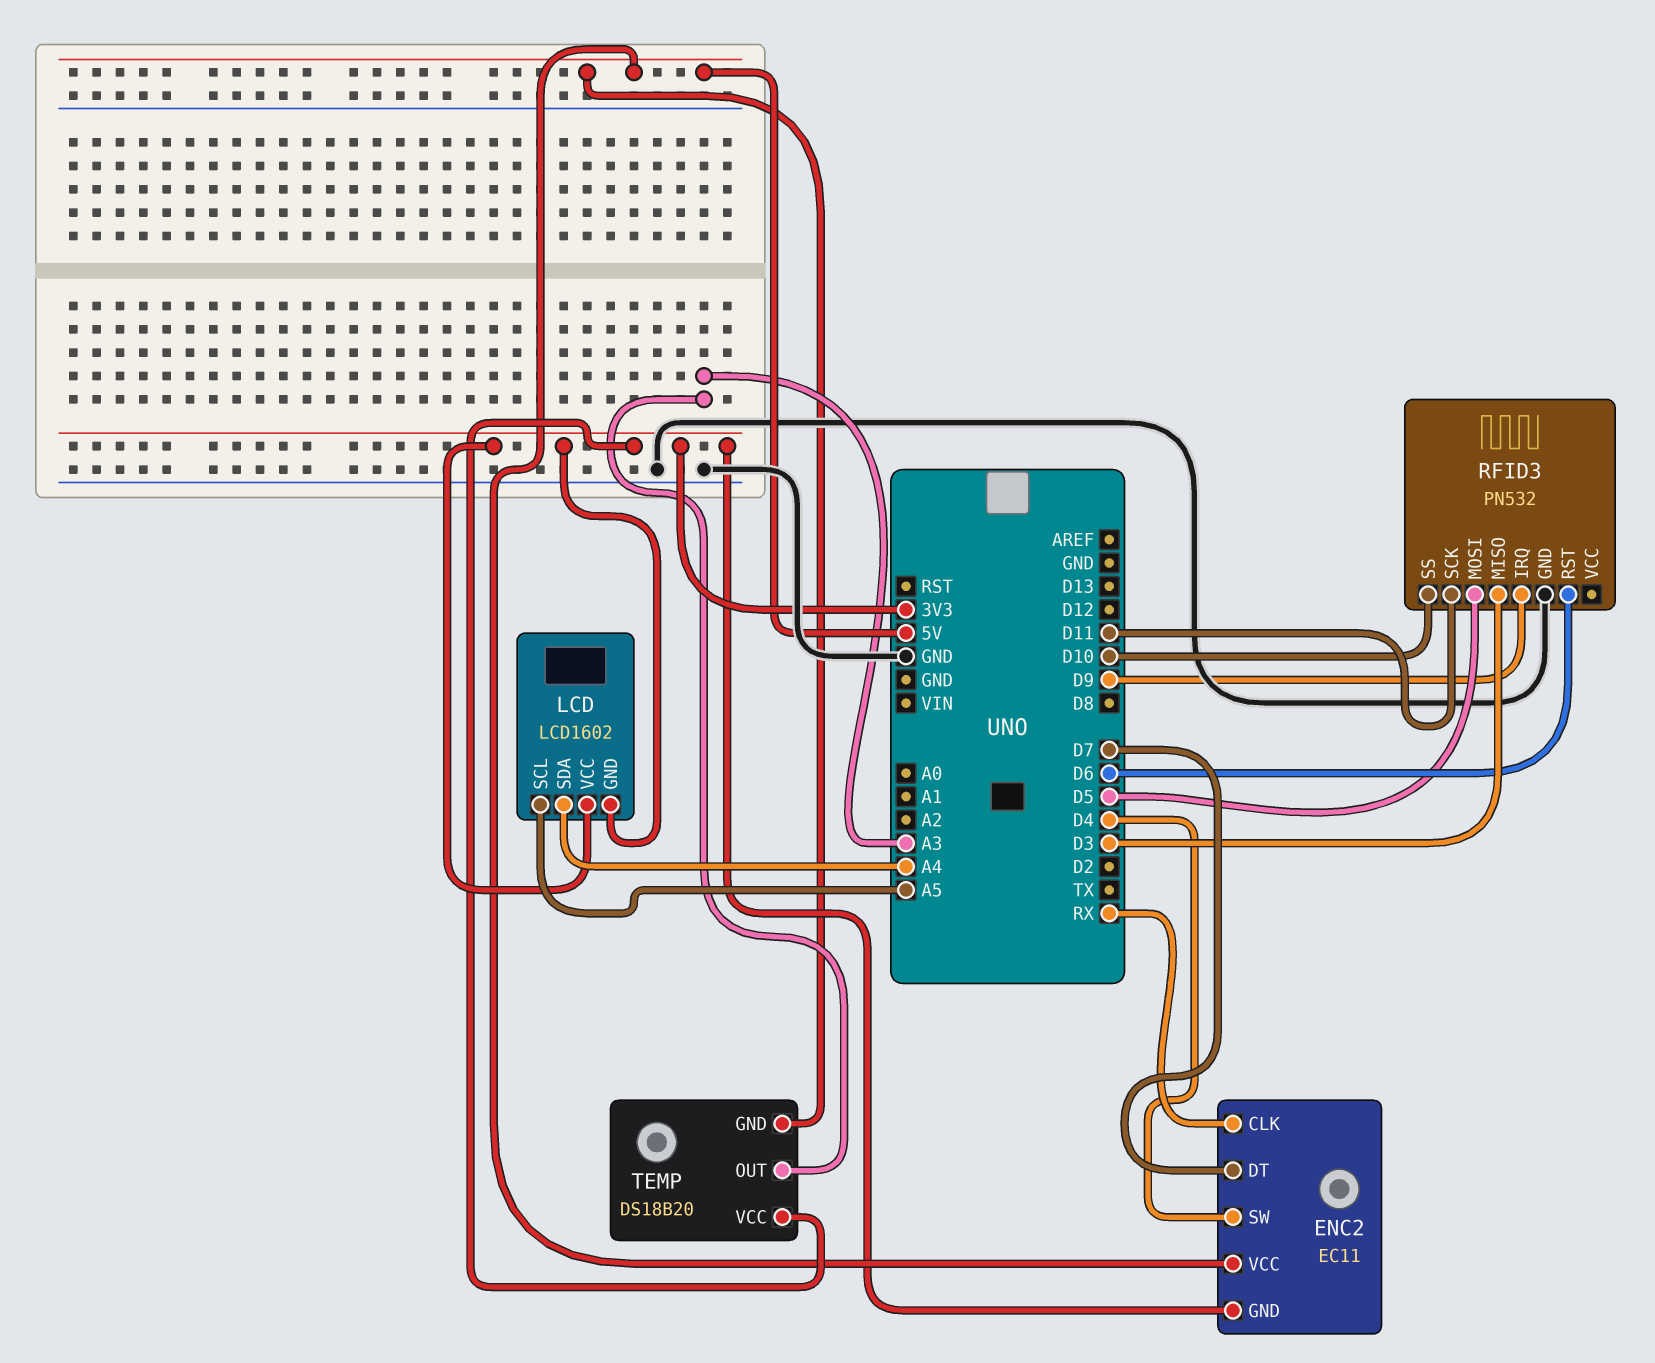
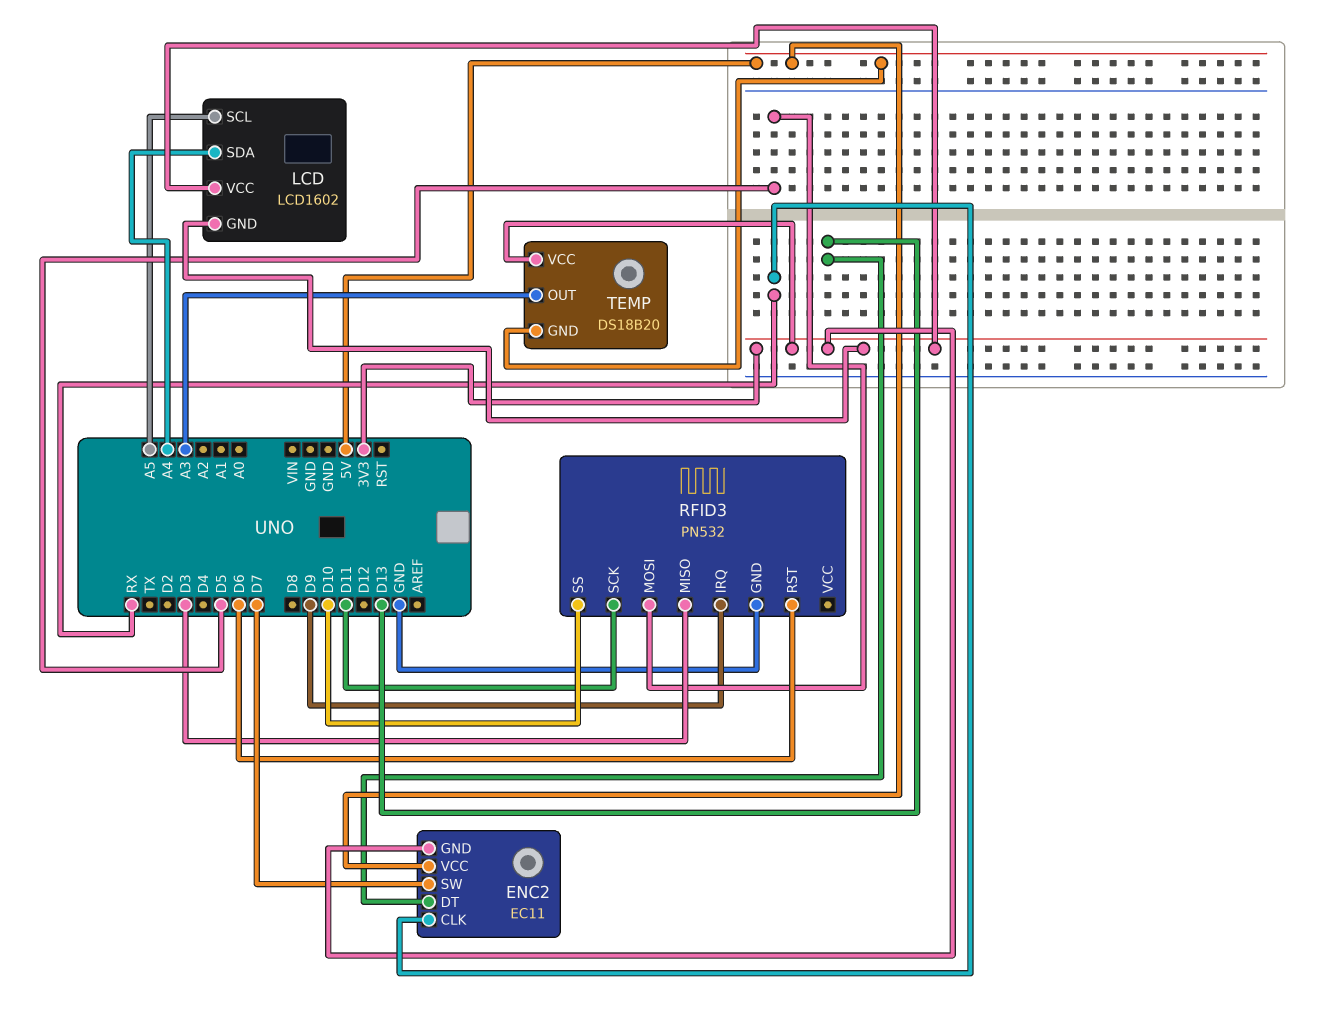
ENC2 pin DT: D7 -> D13
ENC2 pin SW: D4 -> D7

